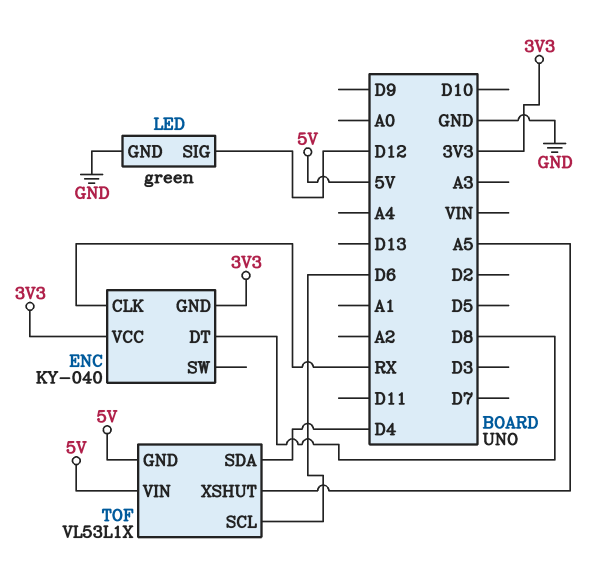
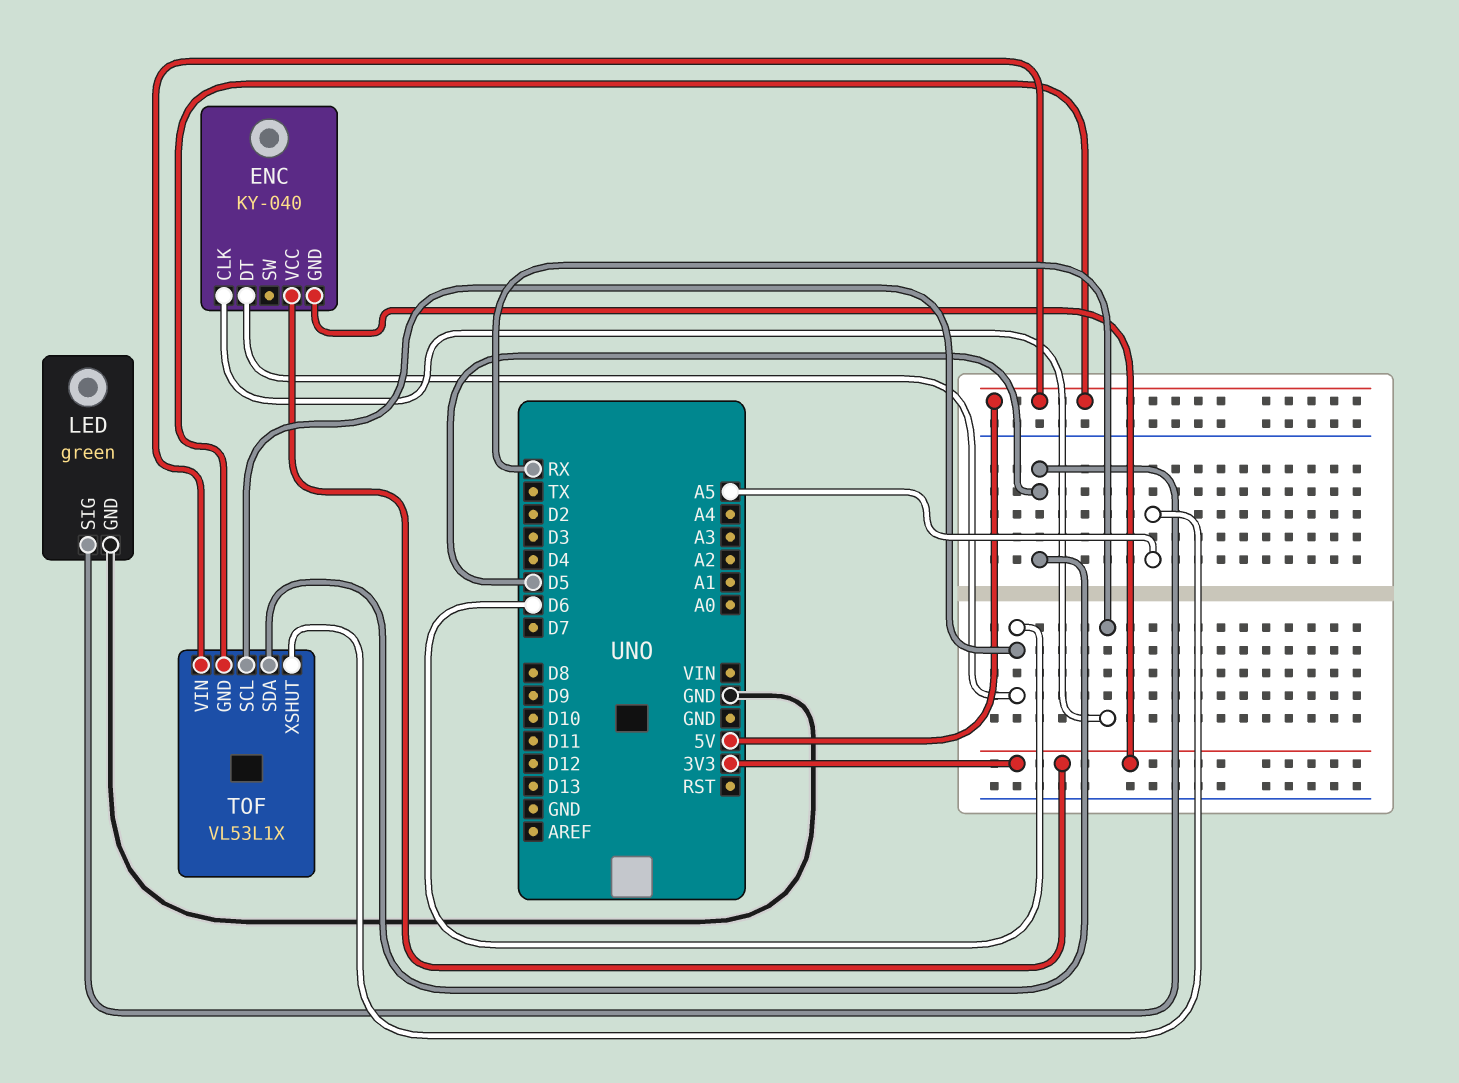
ENC pin DT: D8 -> D6
LED pin SIG: D12 -> D5
TOF pin SDA: D4 -> D5

